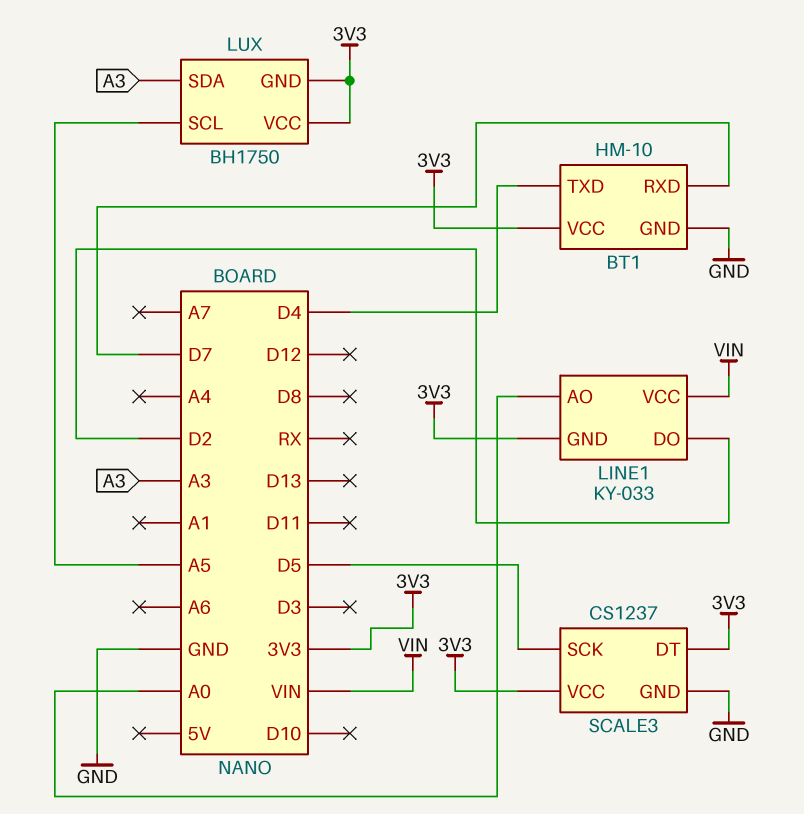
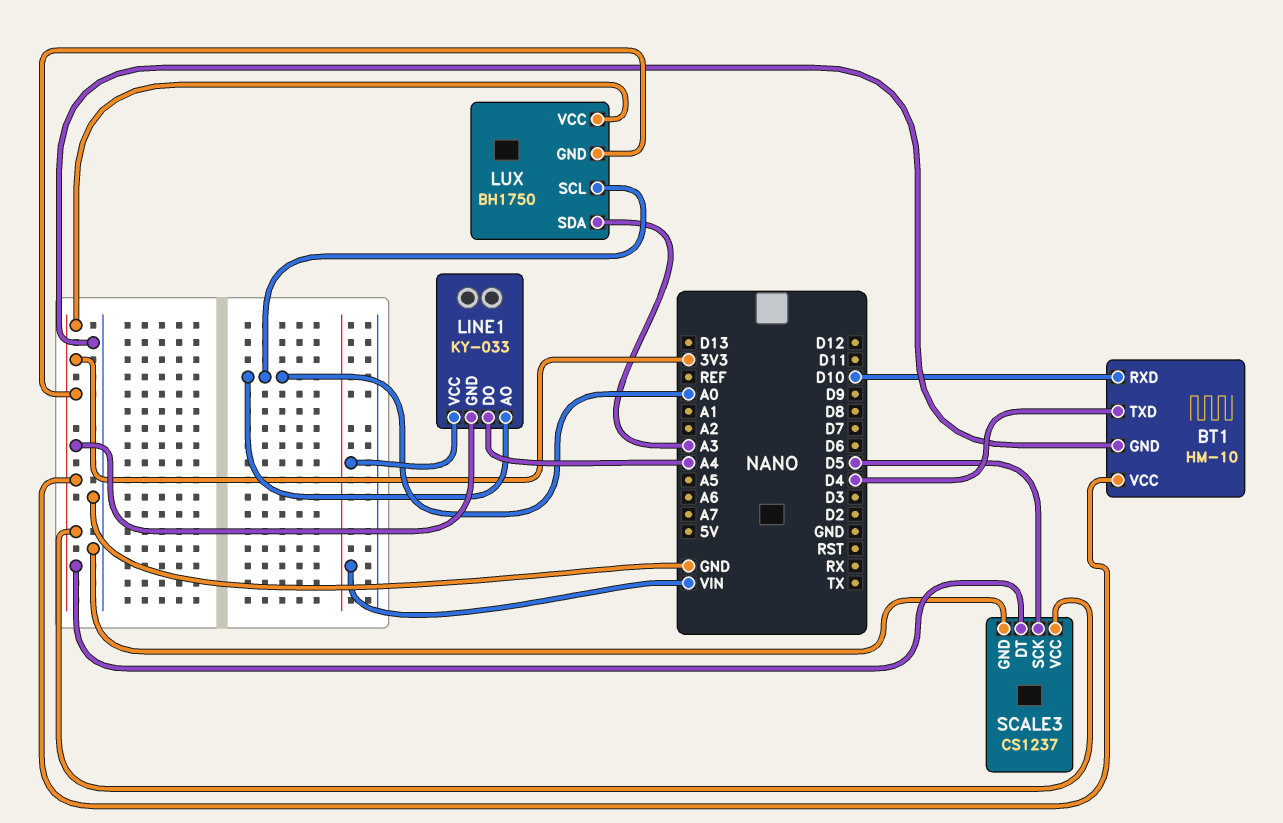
BT1 pin RXD: D7 -> D10
LINE1 pin DO: D2 -> A4
LUX pin SCL: A5 -> A0

